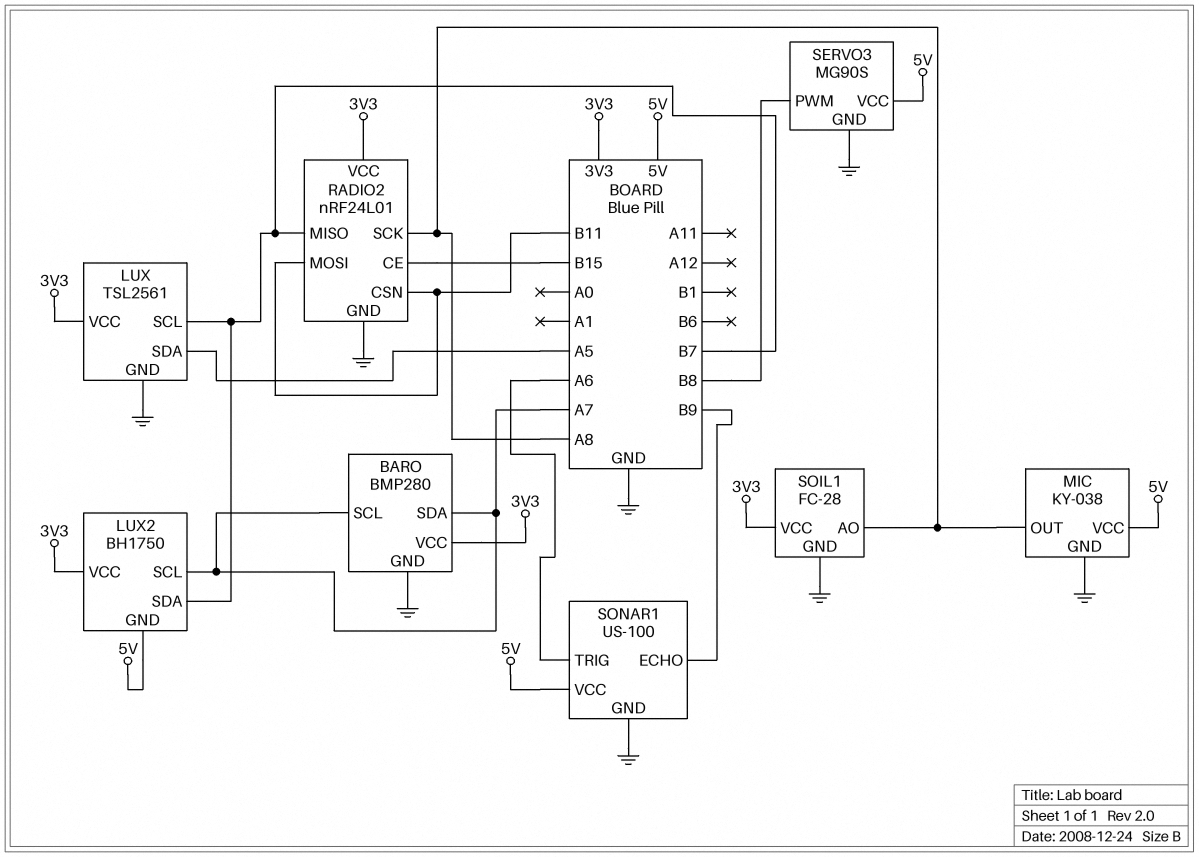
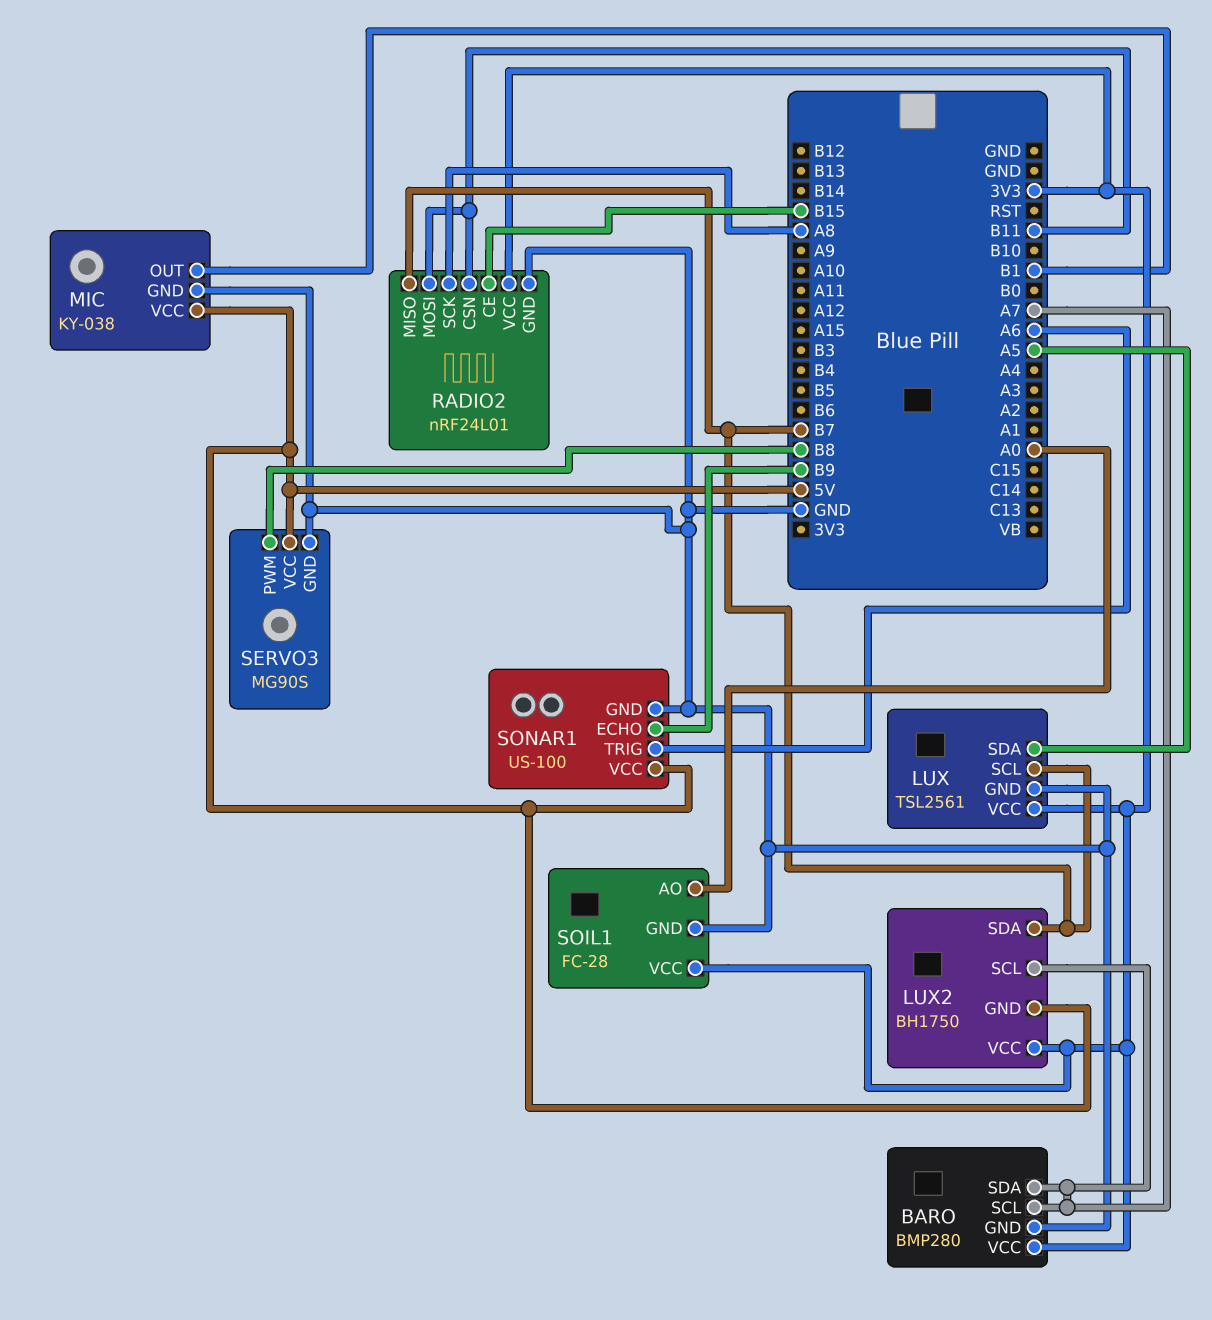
MIC pin OUT: A8 -> B1
SOIL1 pin AO: A8 -> A0

